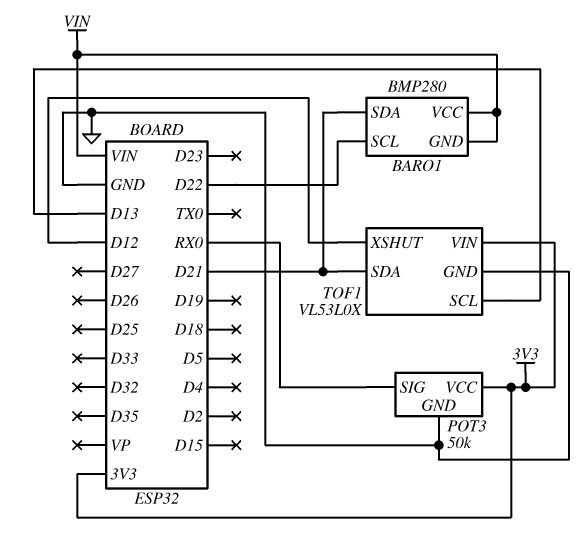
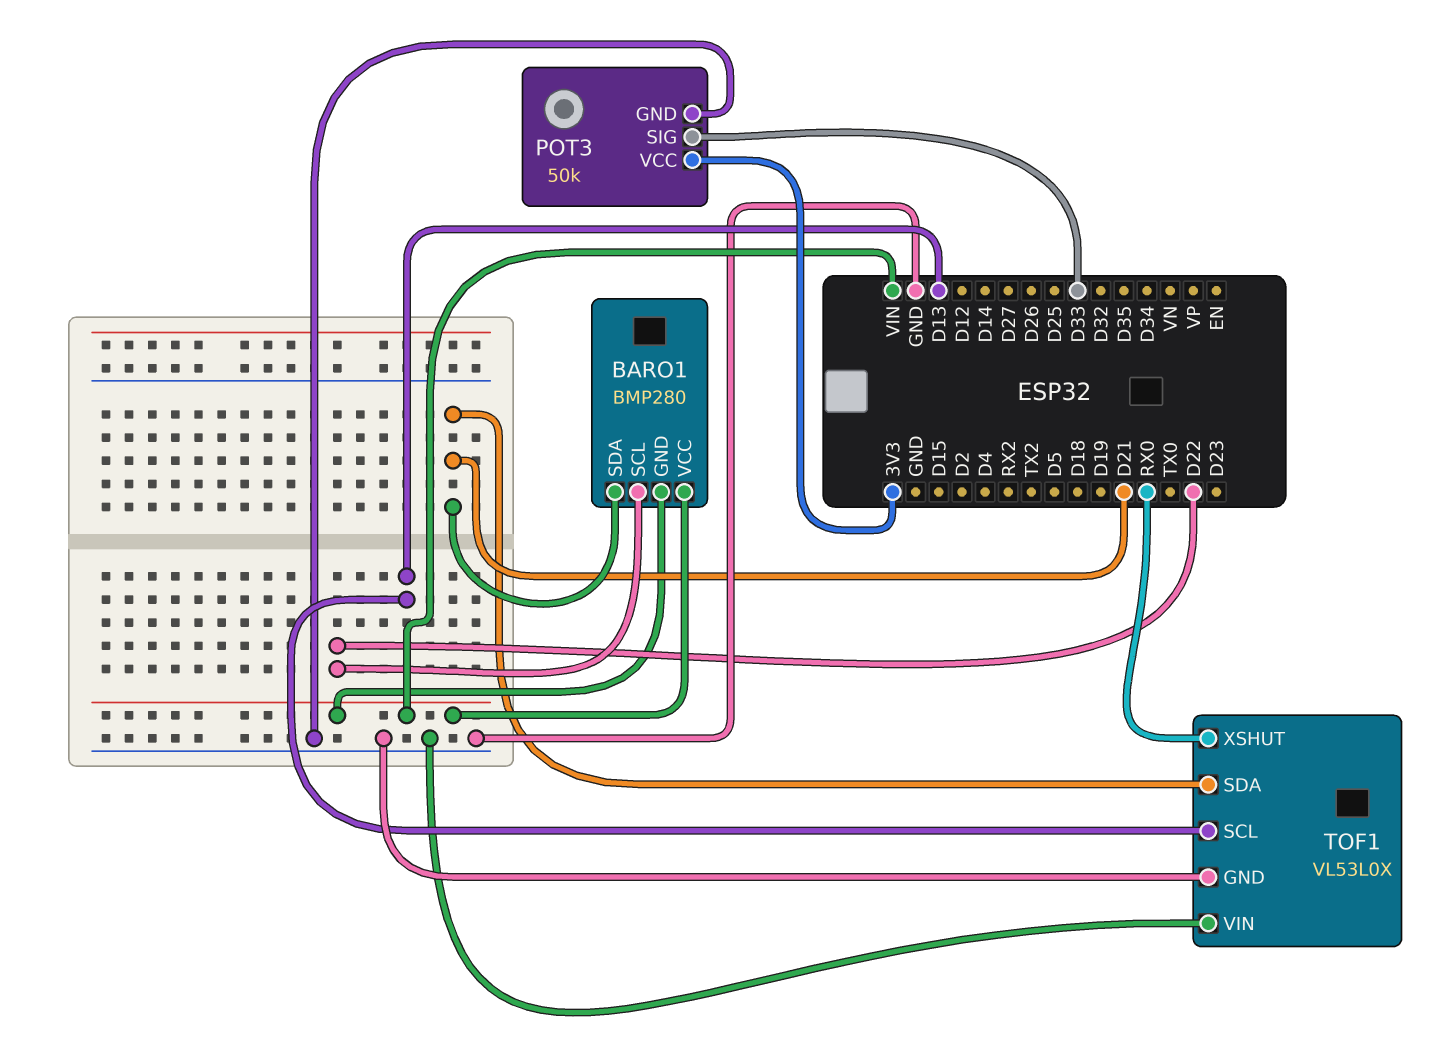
POT3 pin SIG: RX0 -> D33
TOF1 pin VIN: 3V3 -> GND
TOF1 pin XSHUT: D12 -> RX0

